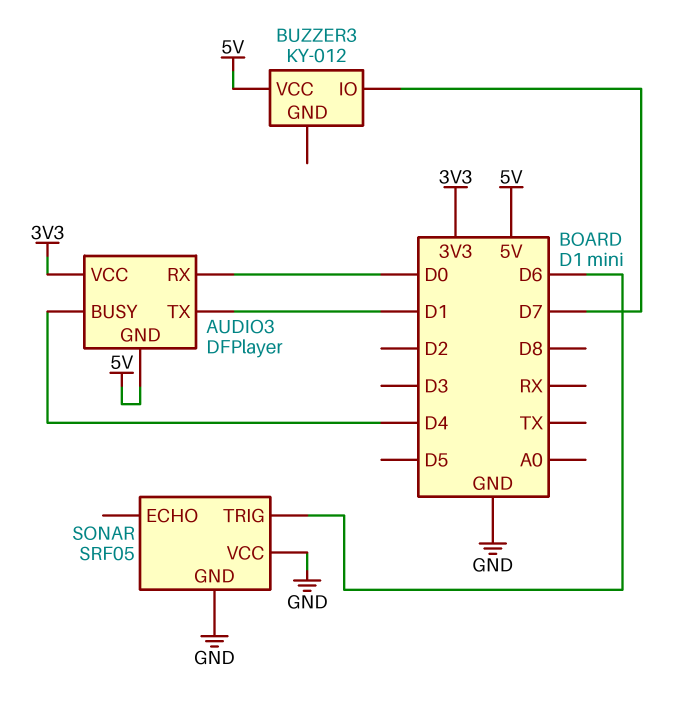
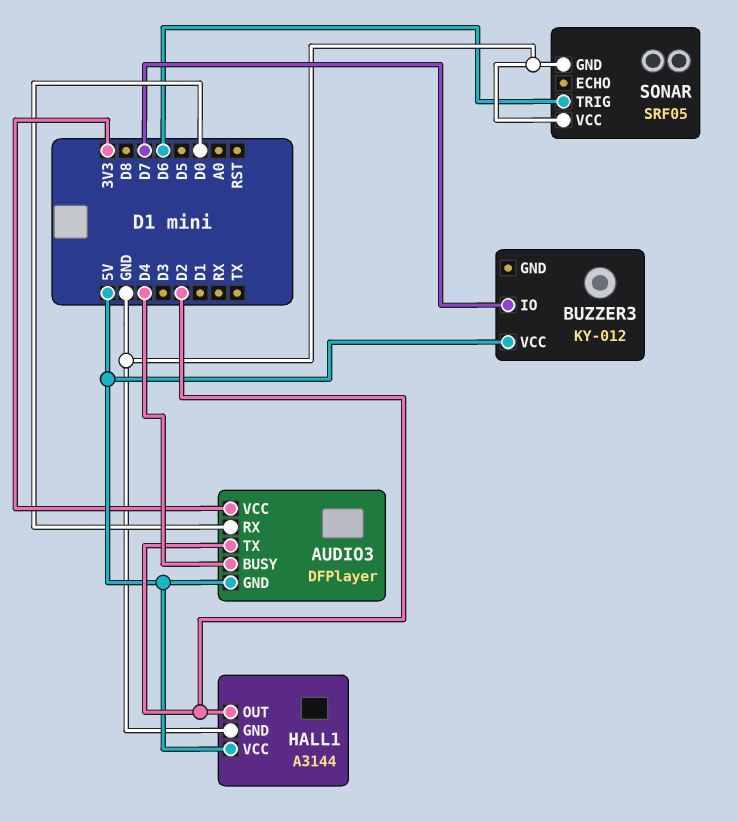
AUDIO3 pin TX: D1 -> D2
HALL1: none -> A3144
HALL1 pin GND: none -> GND
HALL1 pin OUT: none -> D2
HALL1 pin VCC: none -> 5V

